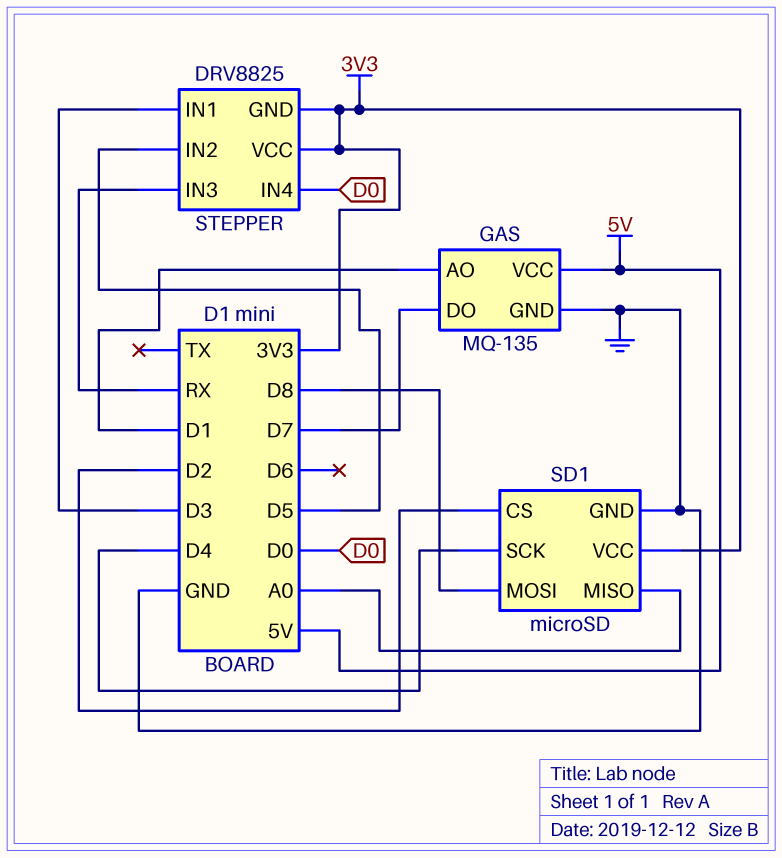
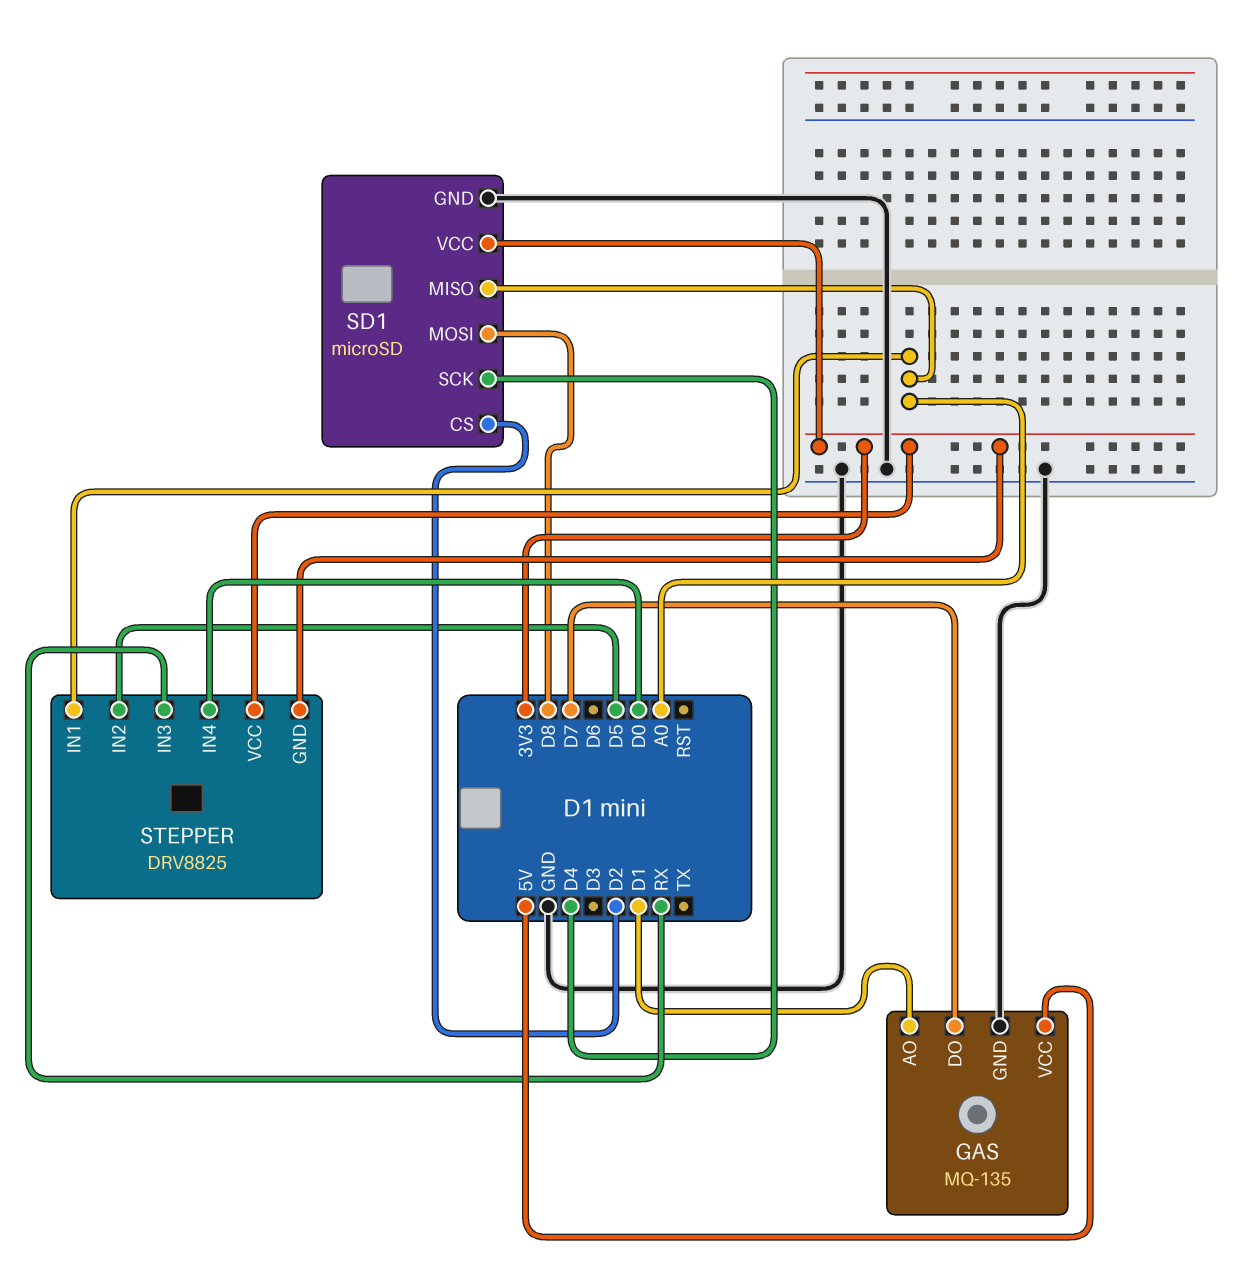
STEPPER pin IN1: D3 -> A0

